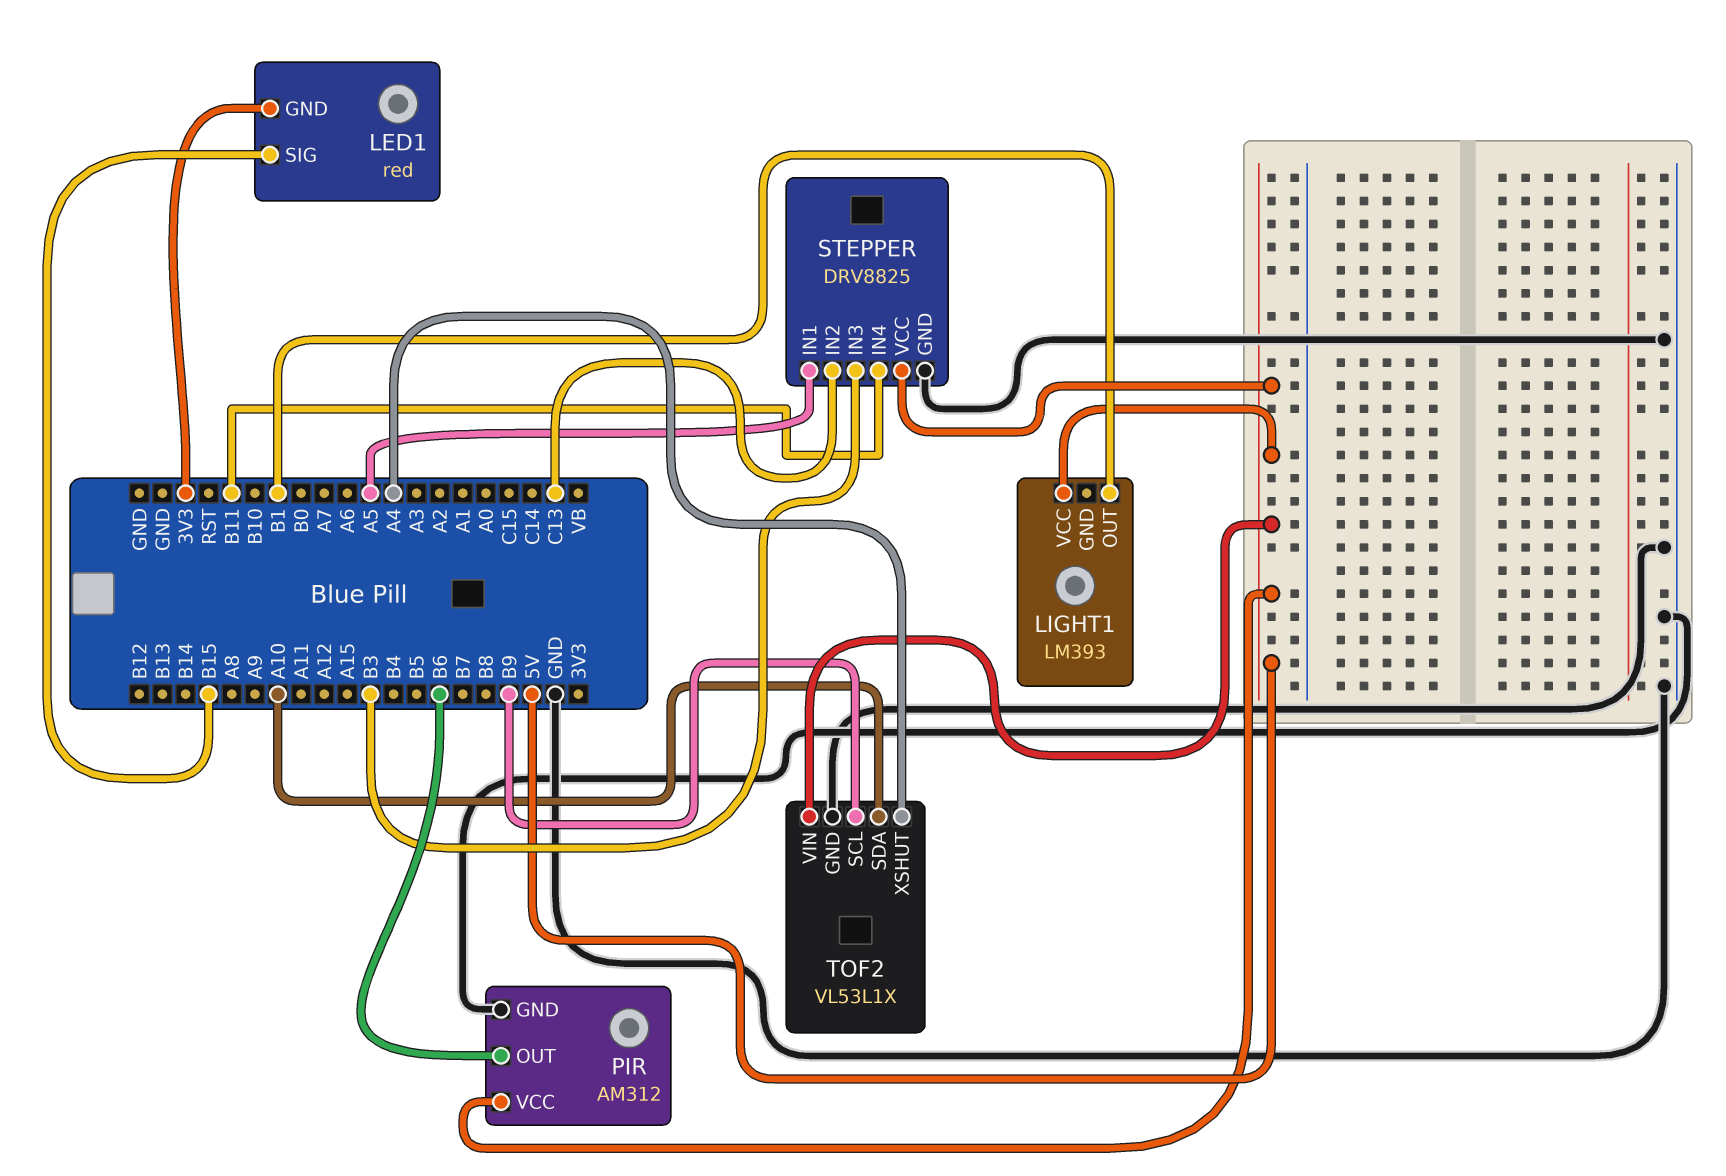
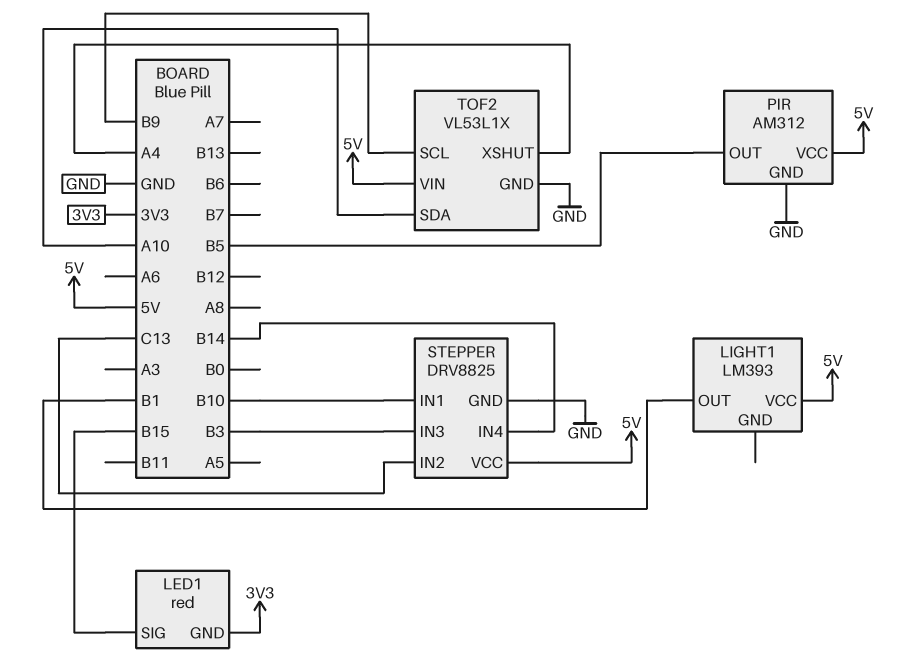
PIR pin OUT: B6 -> B5
STEPPER pin IN1: A5 -> B10
STEPPER pin IN4: B11 -> B14

